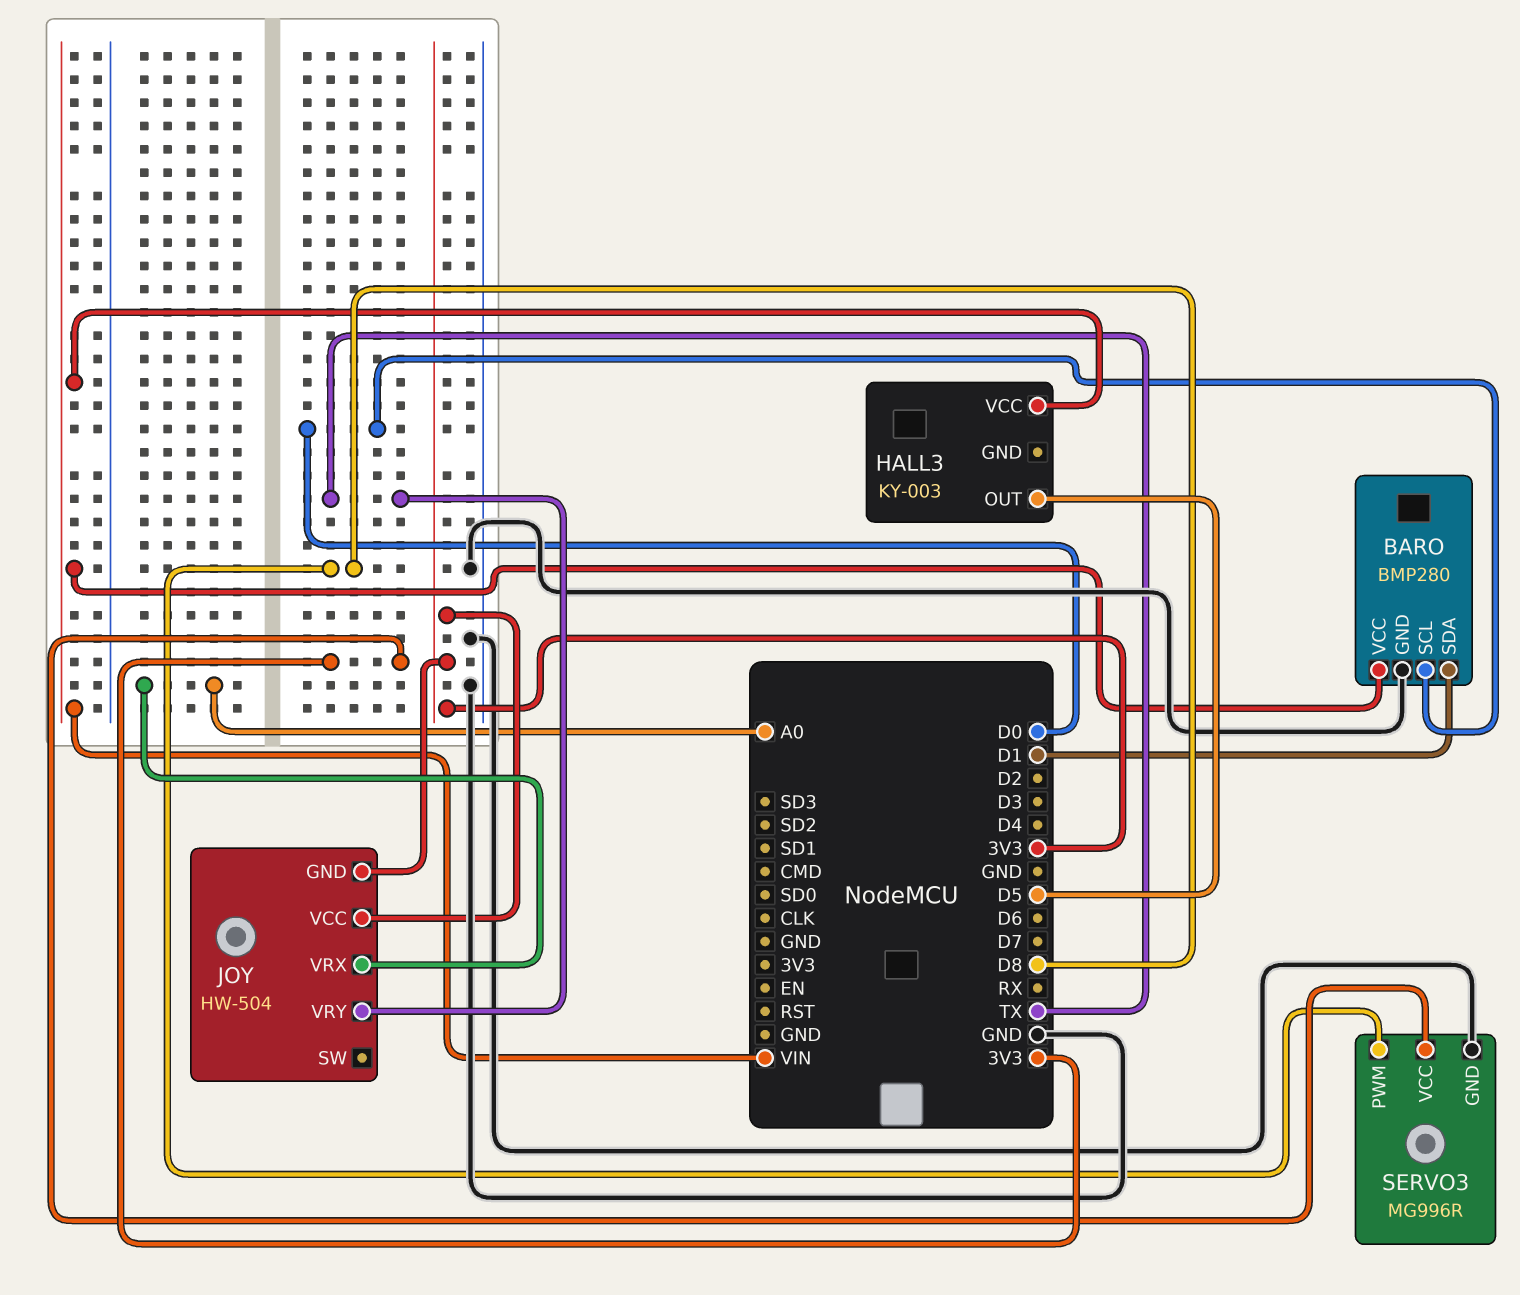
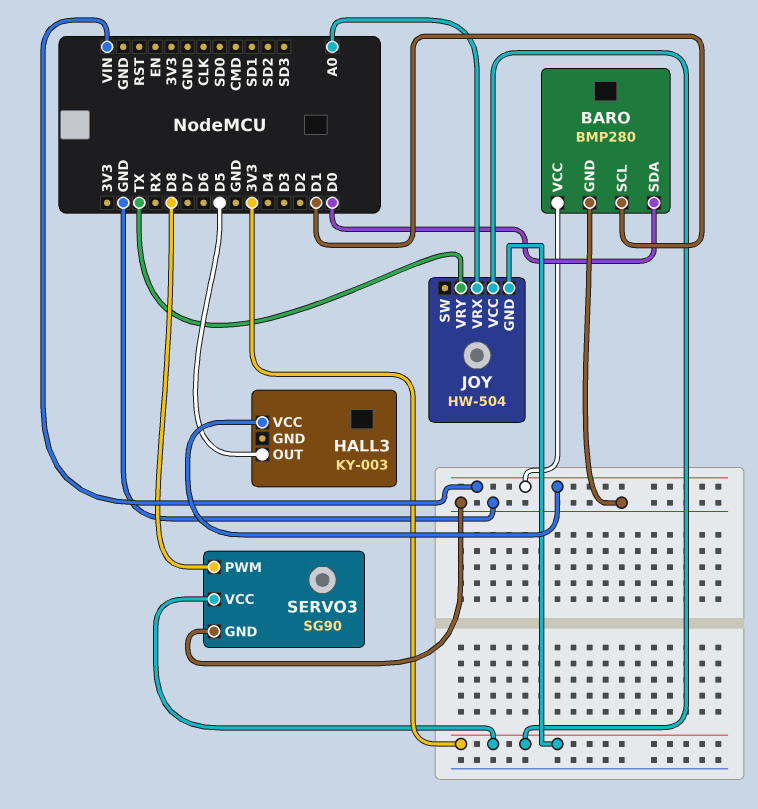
BARO pin SCL: D0 -> D1
BARO pin SDA: D1 -> D0
SERVO3: MG996R -> SG90

